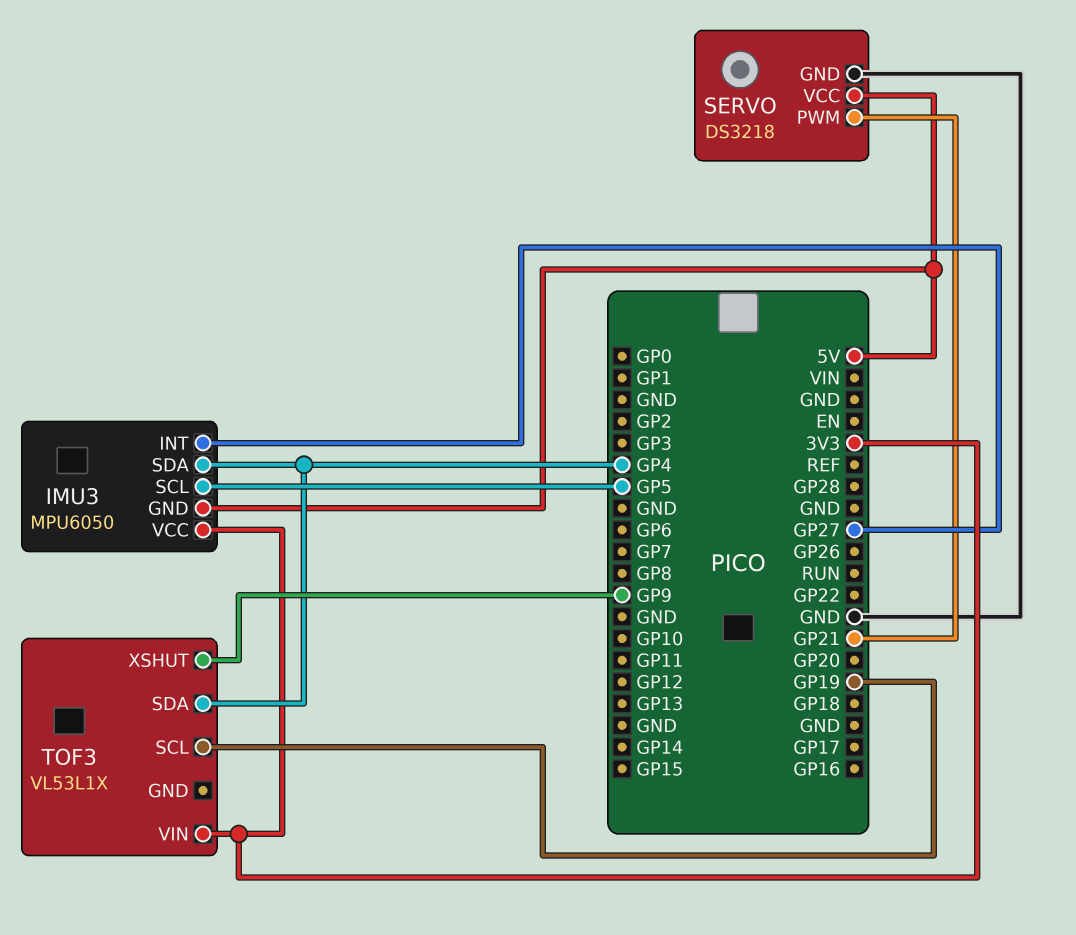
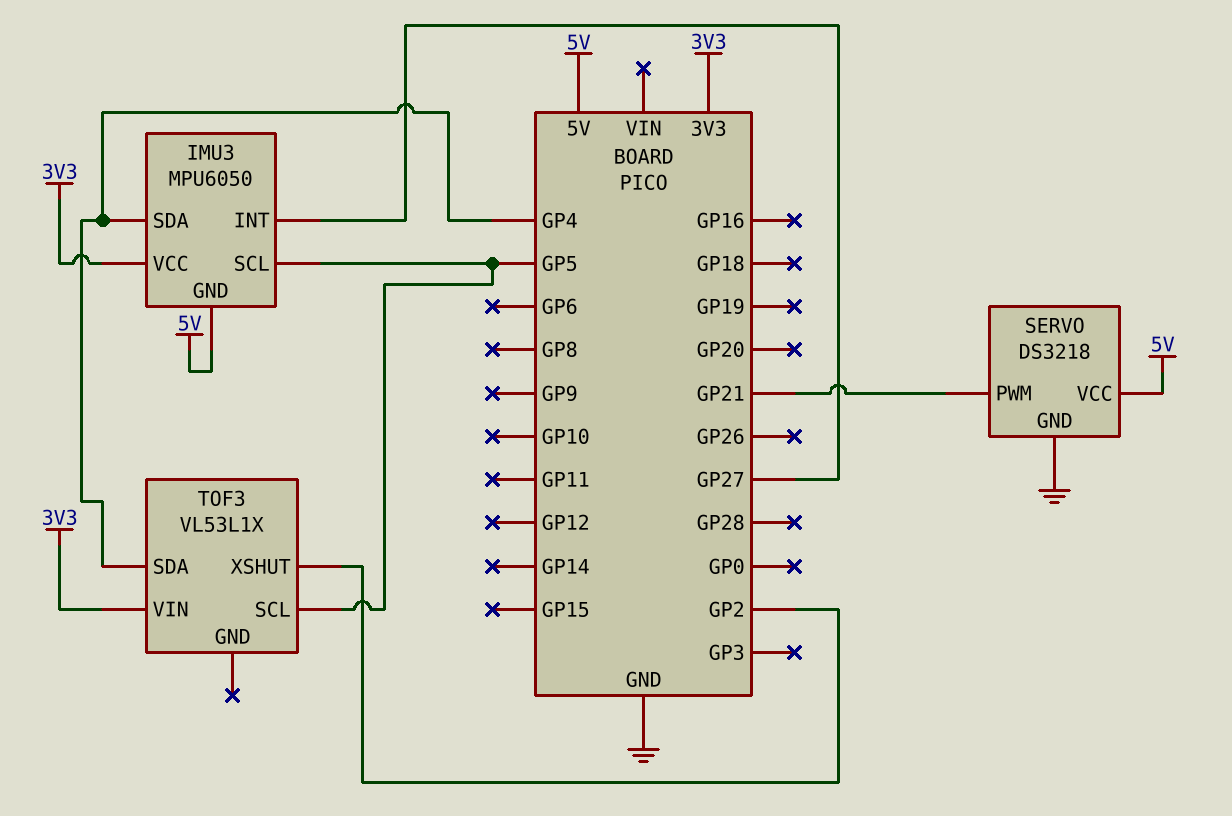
TOF3 pin SCL: GP19 -> GP5
TOF3 pin XSHUT: GP9 -> GP2

